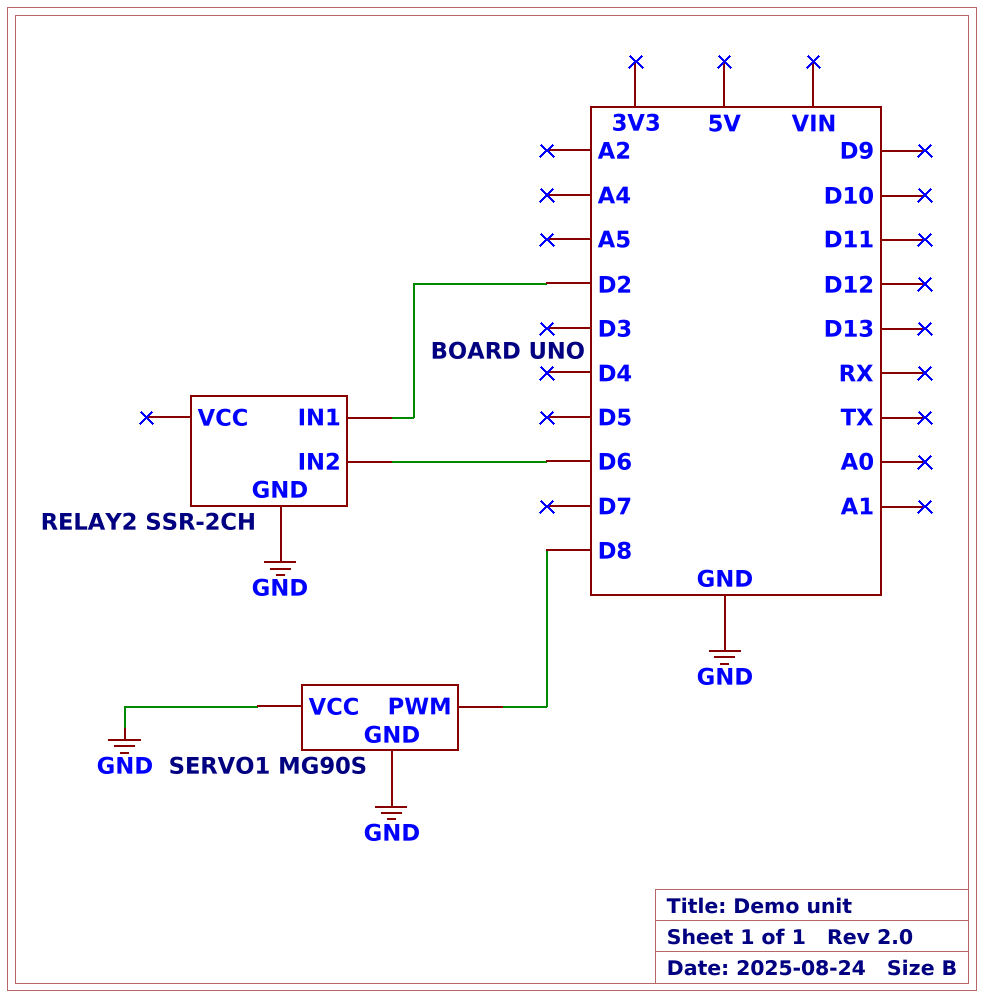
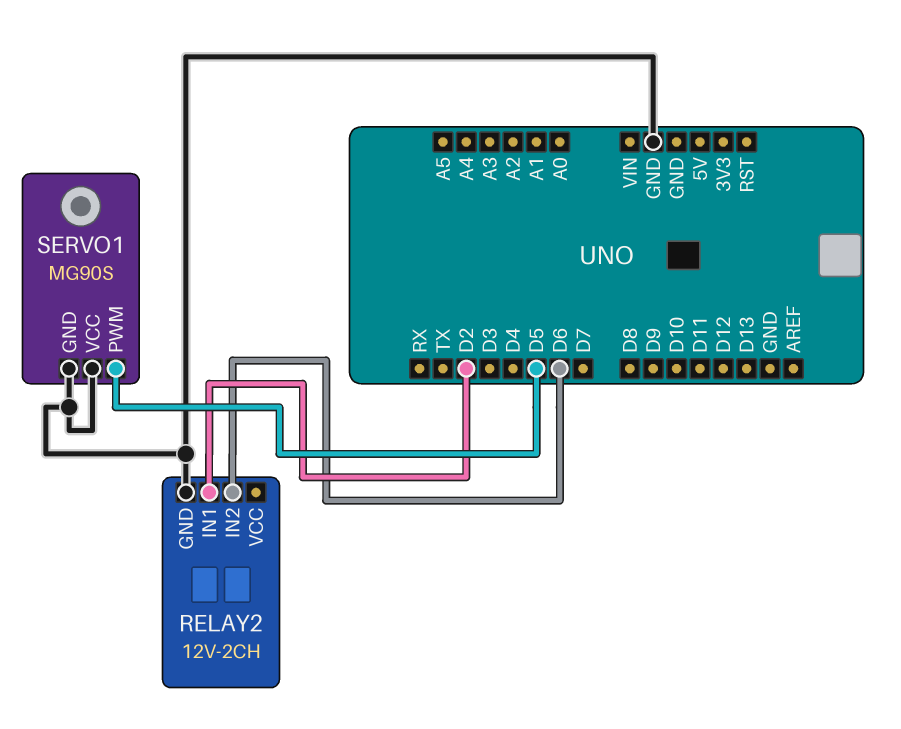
RELAY2: SSR-2CH -> 12V-2CH
SERVO1 pin PWM: D8 -> D5

